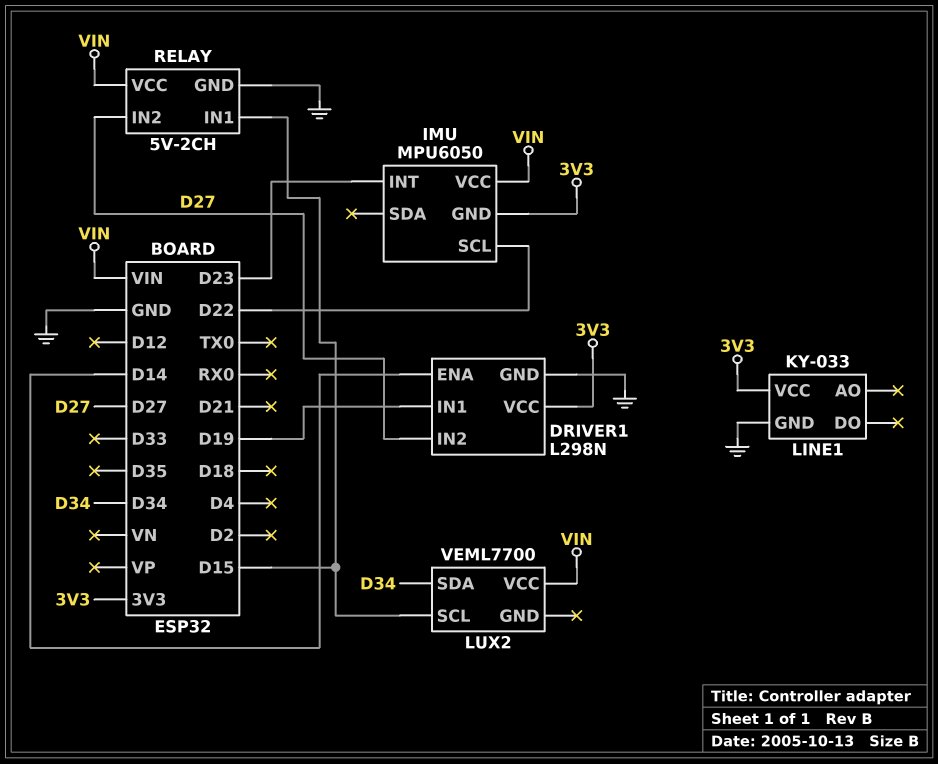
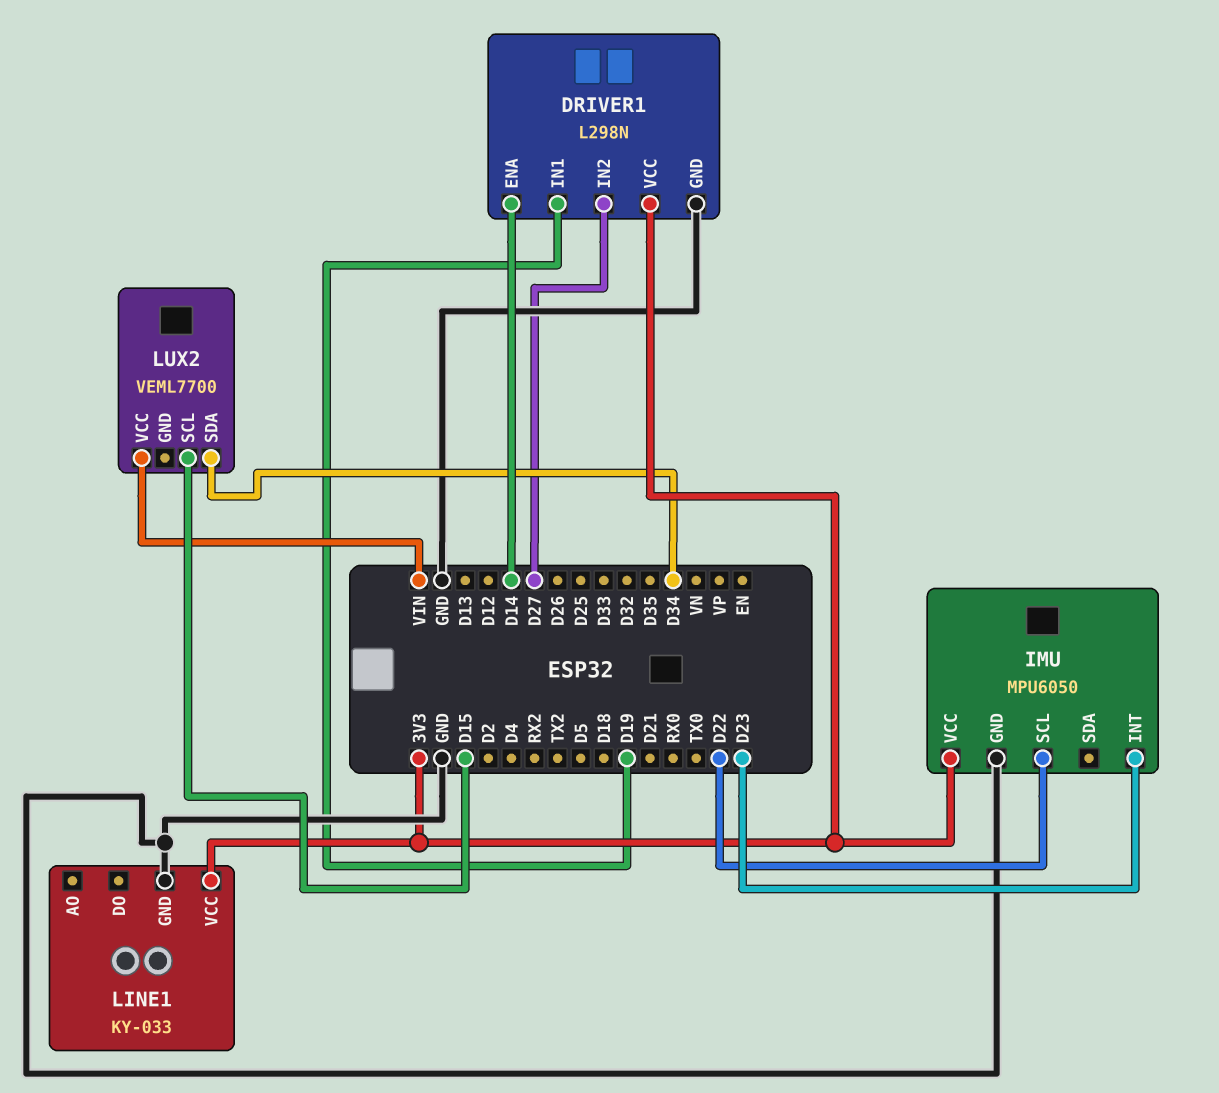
IMU pin GND: 3V3 -> GND
IMU pin VCC: VIN -> 3V3
RELAY: 5V-2CH -> none
RELAY pin GND: GND -> none
RELAY pin IN1: D15 -> none
RELAY pin IN2: D27 -> none
RELAY pin VCC: VIN -> none

